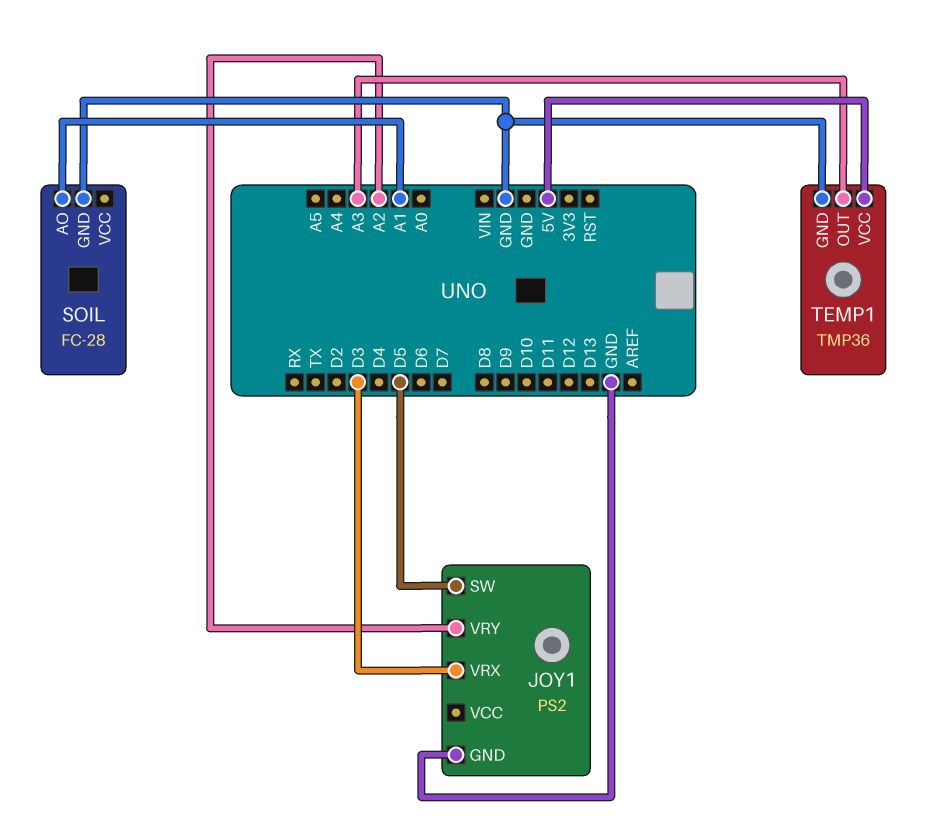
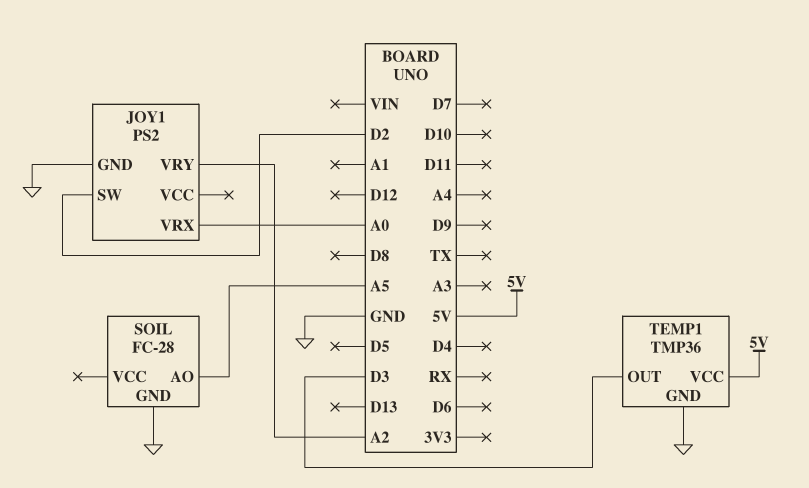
JOY1 pin SW: D5 -> D2
JOY1 pin VRX: D3 -> A0
SOIL pin AO: A1 -> A5
TEMP1 pin OUT: A3 -> D3

